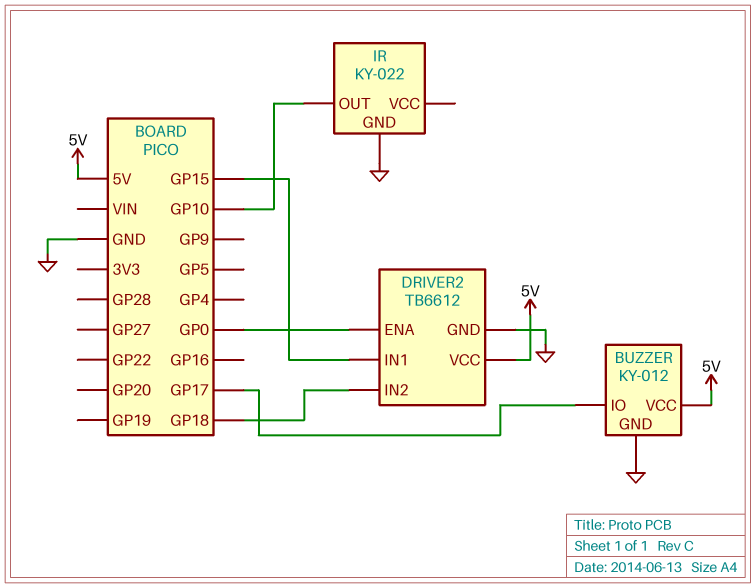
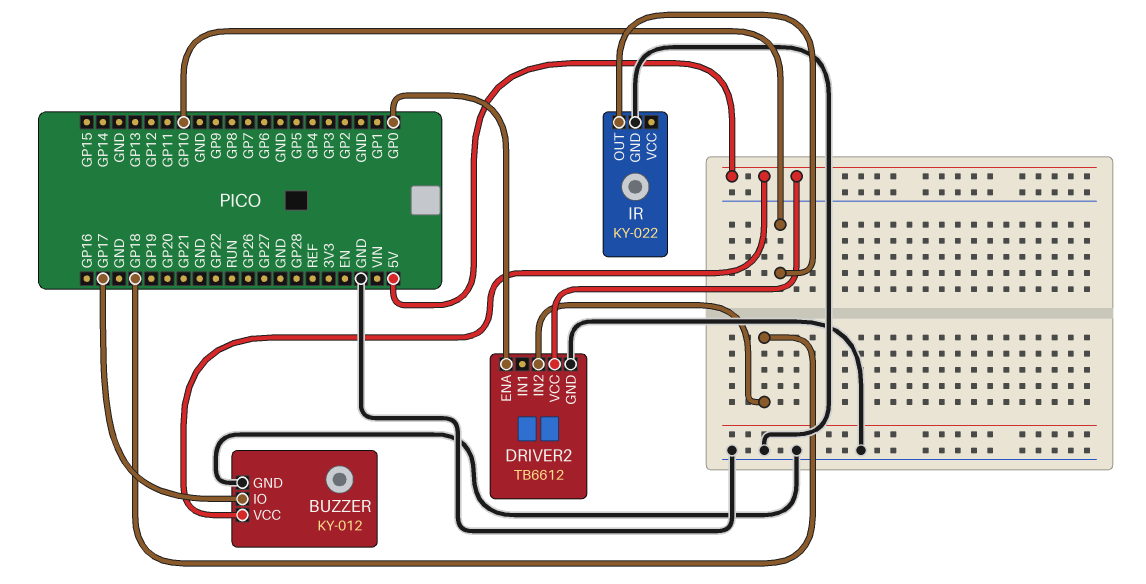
DRIVER2 pin IN1: GP15 -> none

